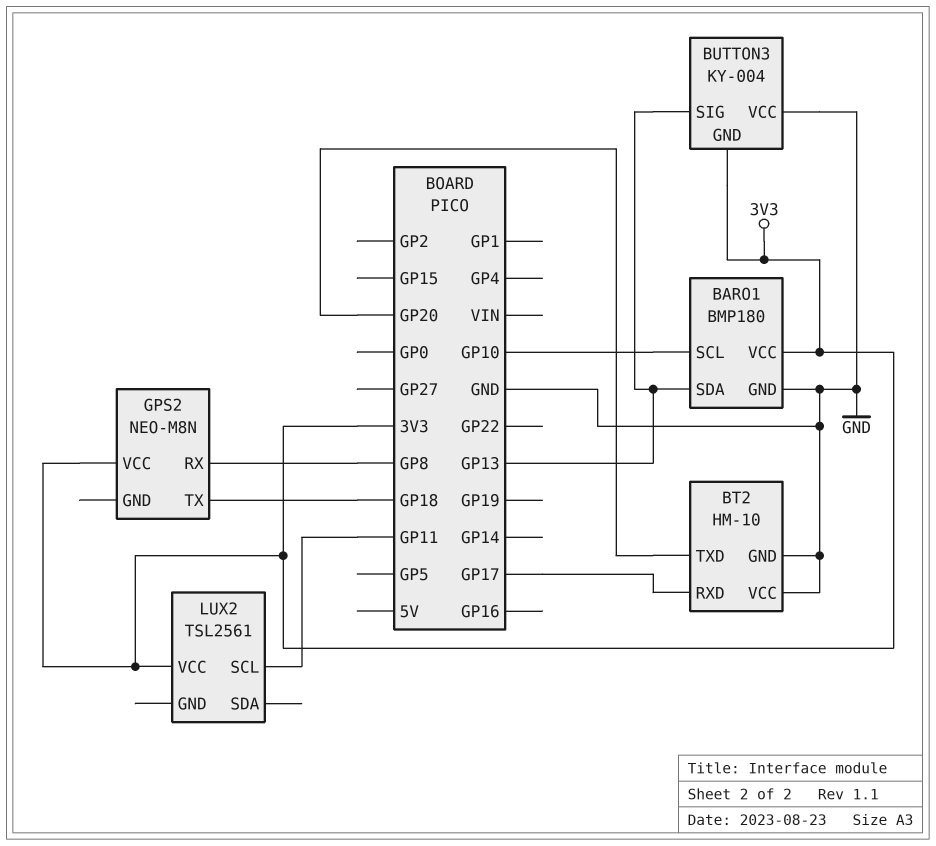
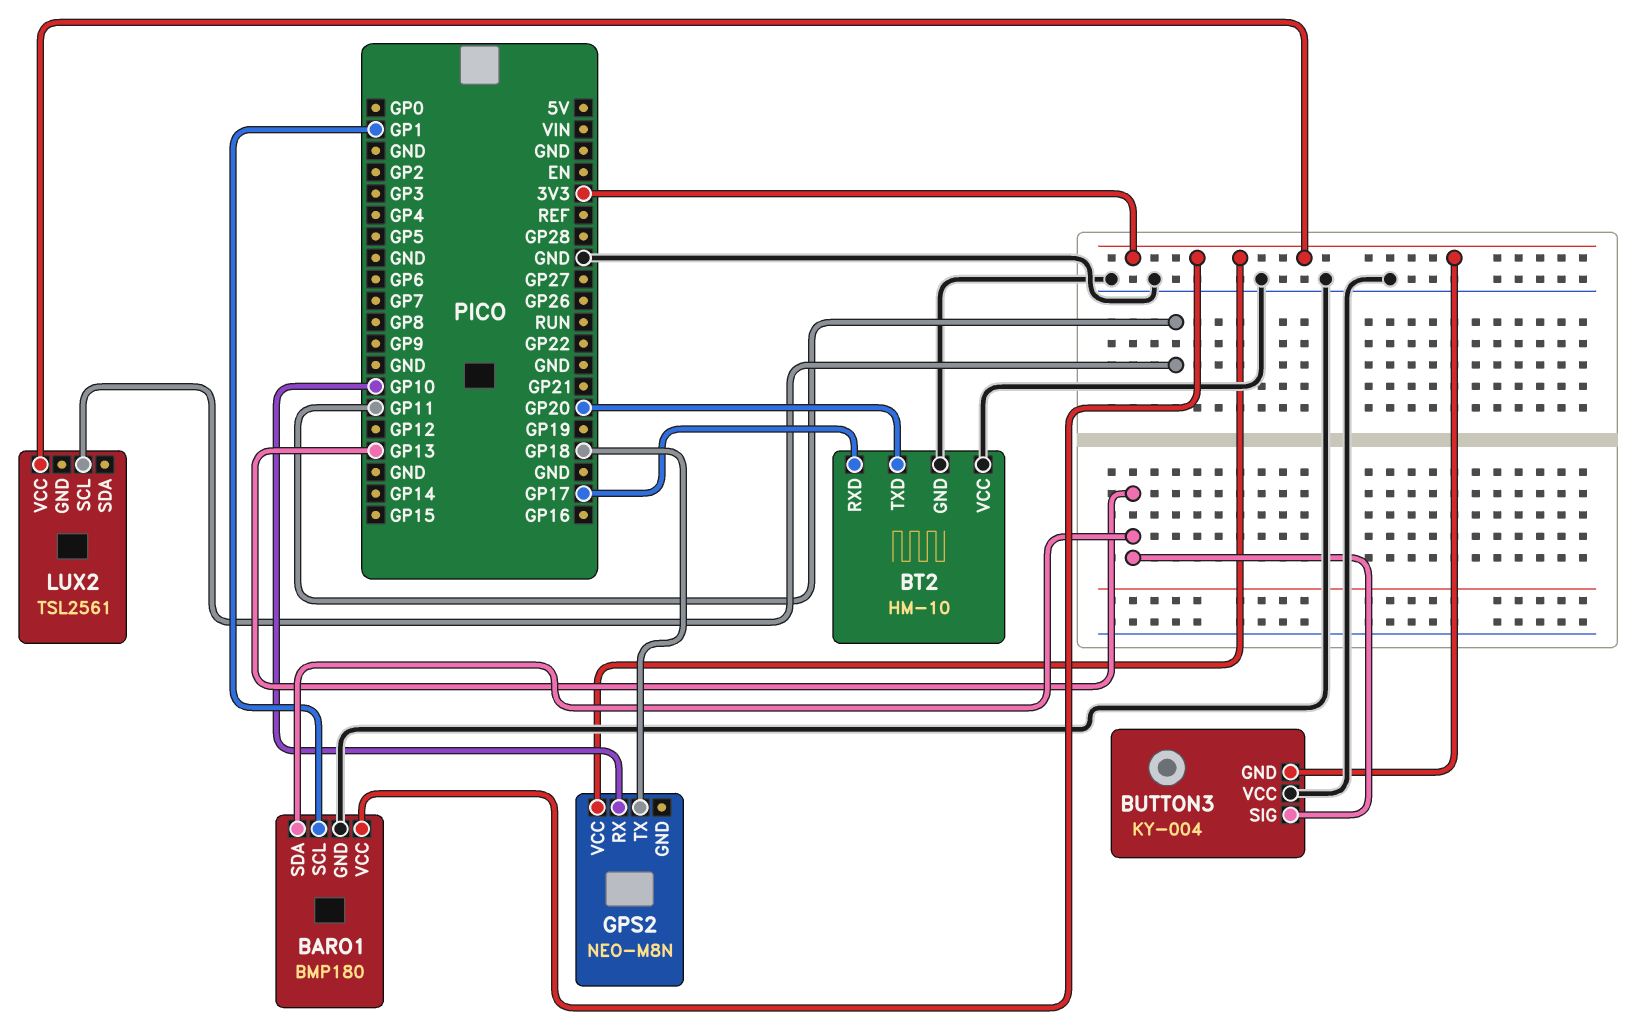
BARO1 pin SCL: GP10 -> GP1
GPS2 pin RX: GP8 -> GP10

